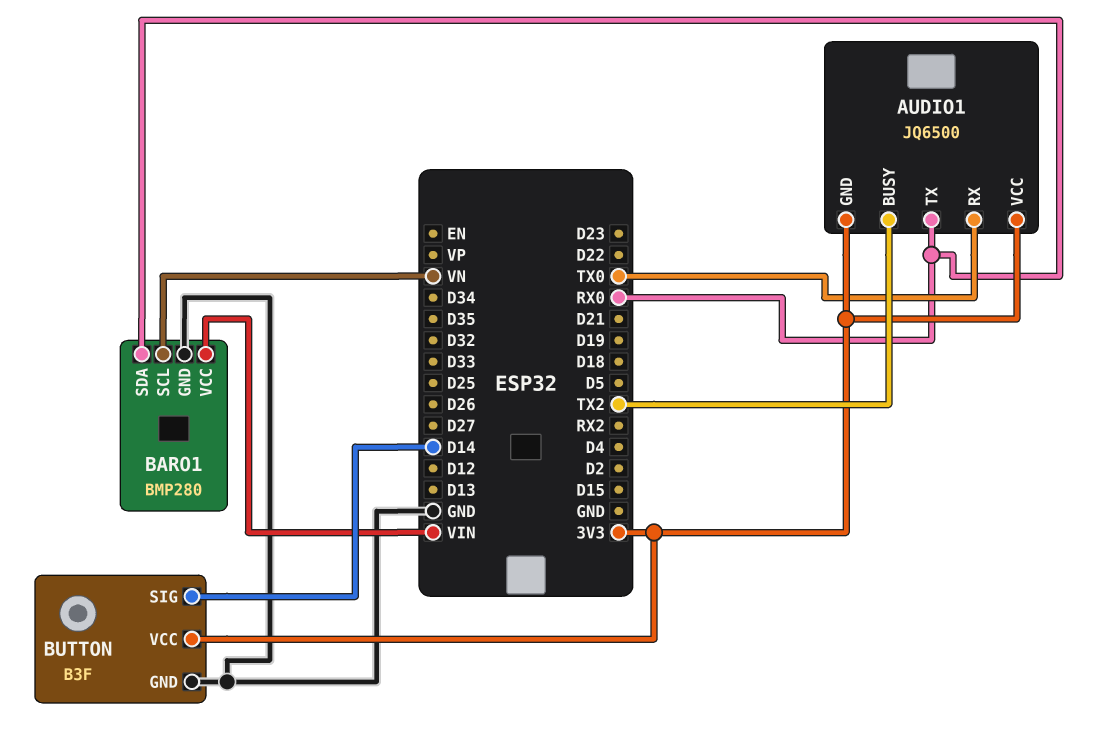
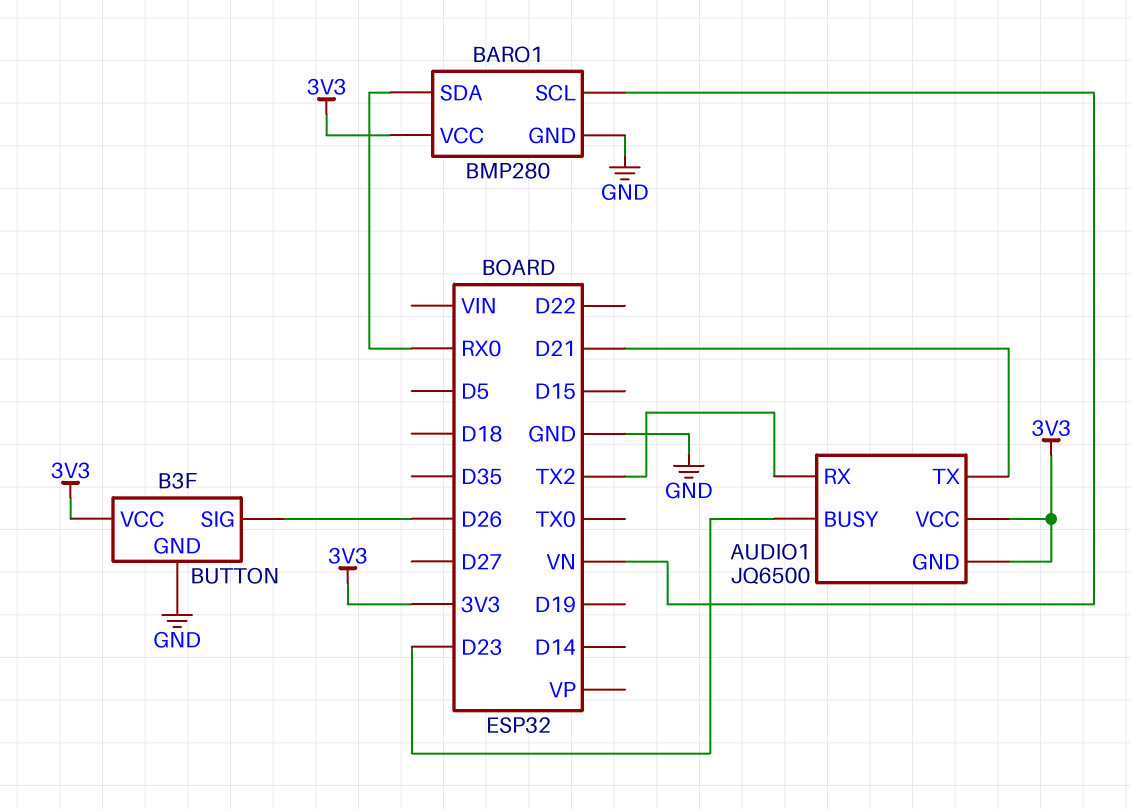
AUDIO1 pin BUSY: TX2 -> D23
AUDIO1 pin RX: TX0 -> TX2
AUDIO1 pin TX: RX0 -> D21
BARO1 pin VCC: VIN -> 3V3
BUTTON pin SIG: D14 -> D26

